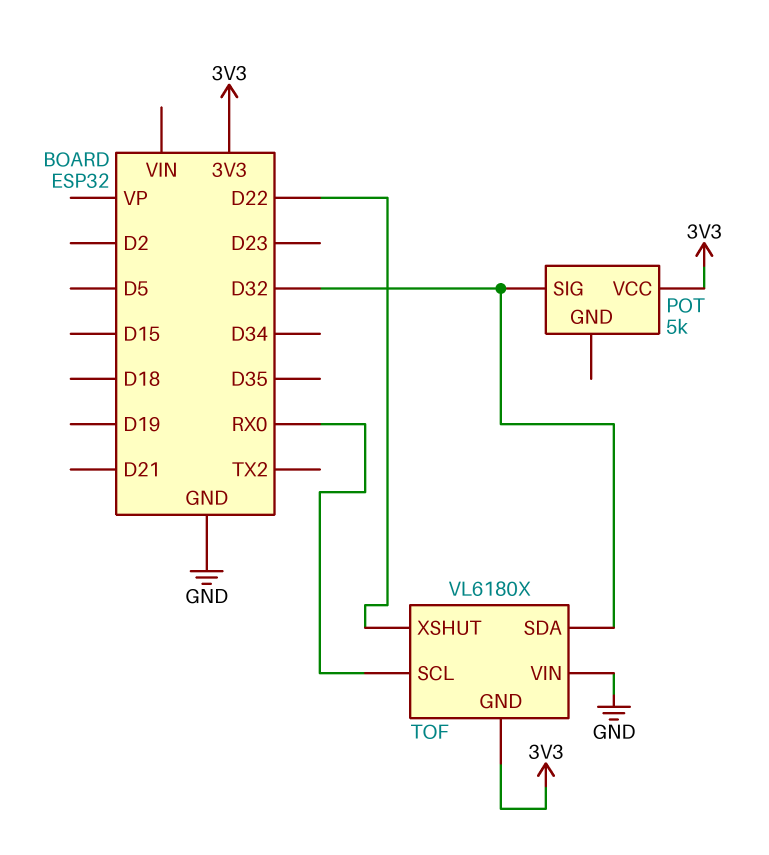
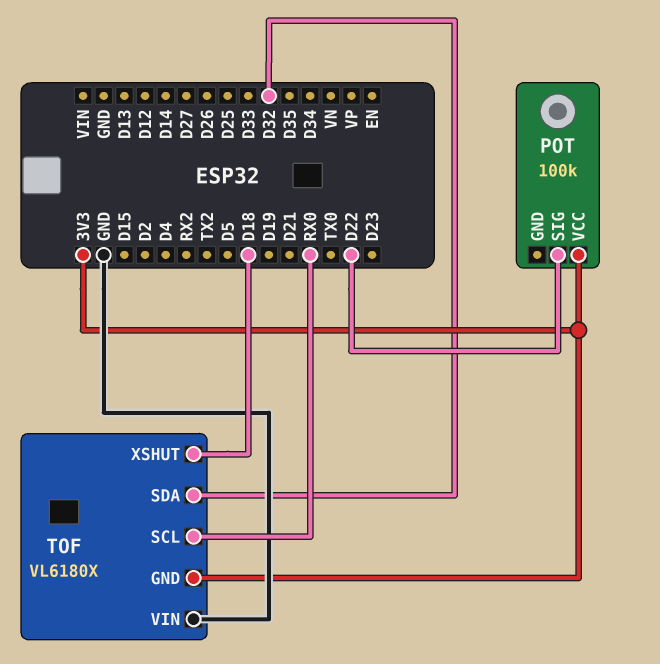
POT: 5k -> 100k
POT pin SIG: D32 -> D22
TOF pin XSHUT: D22 -> D18

